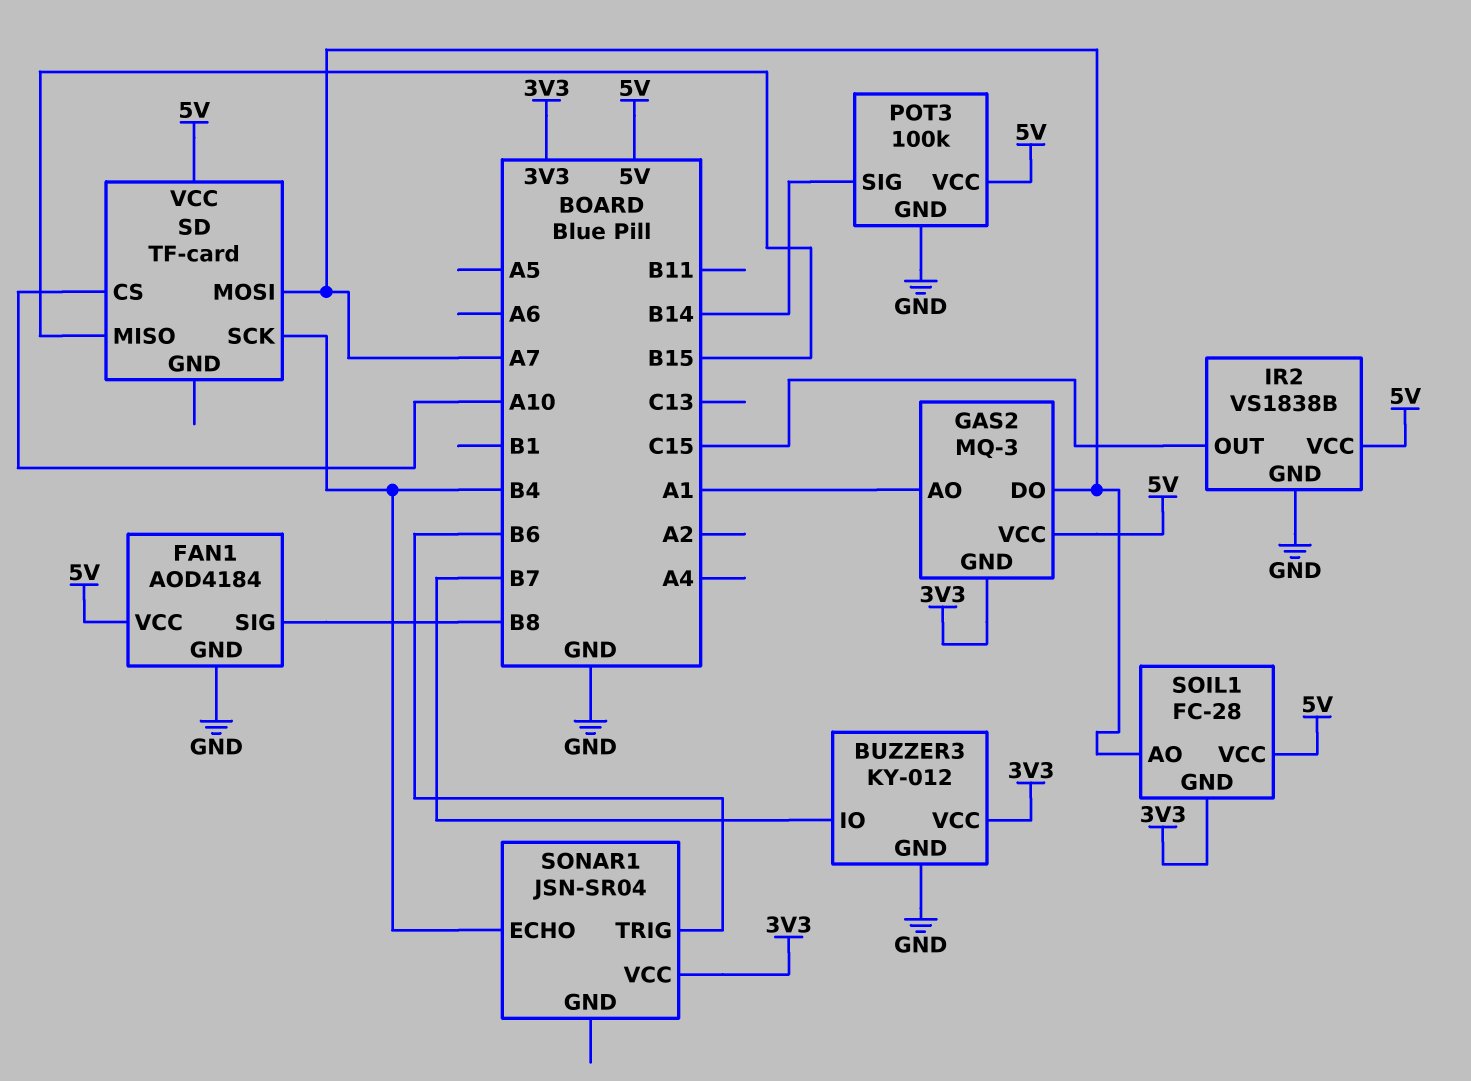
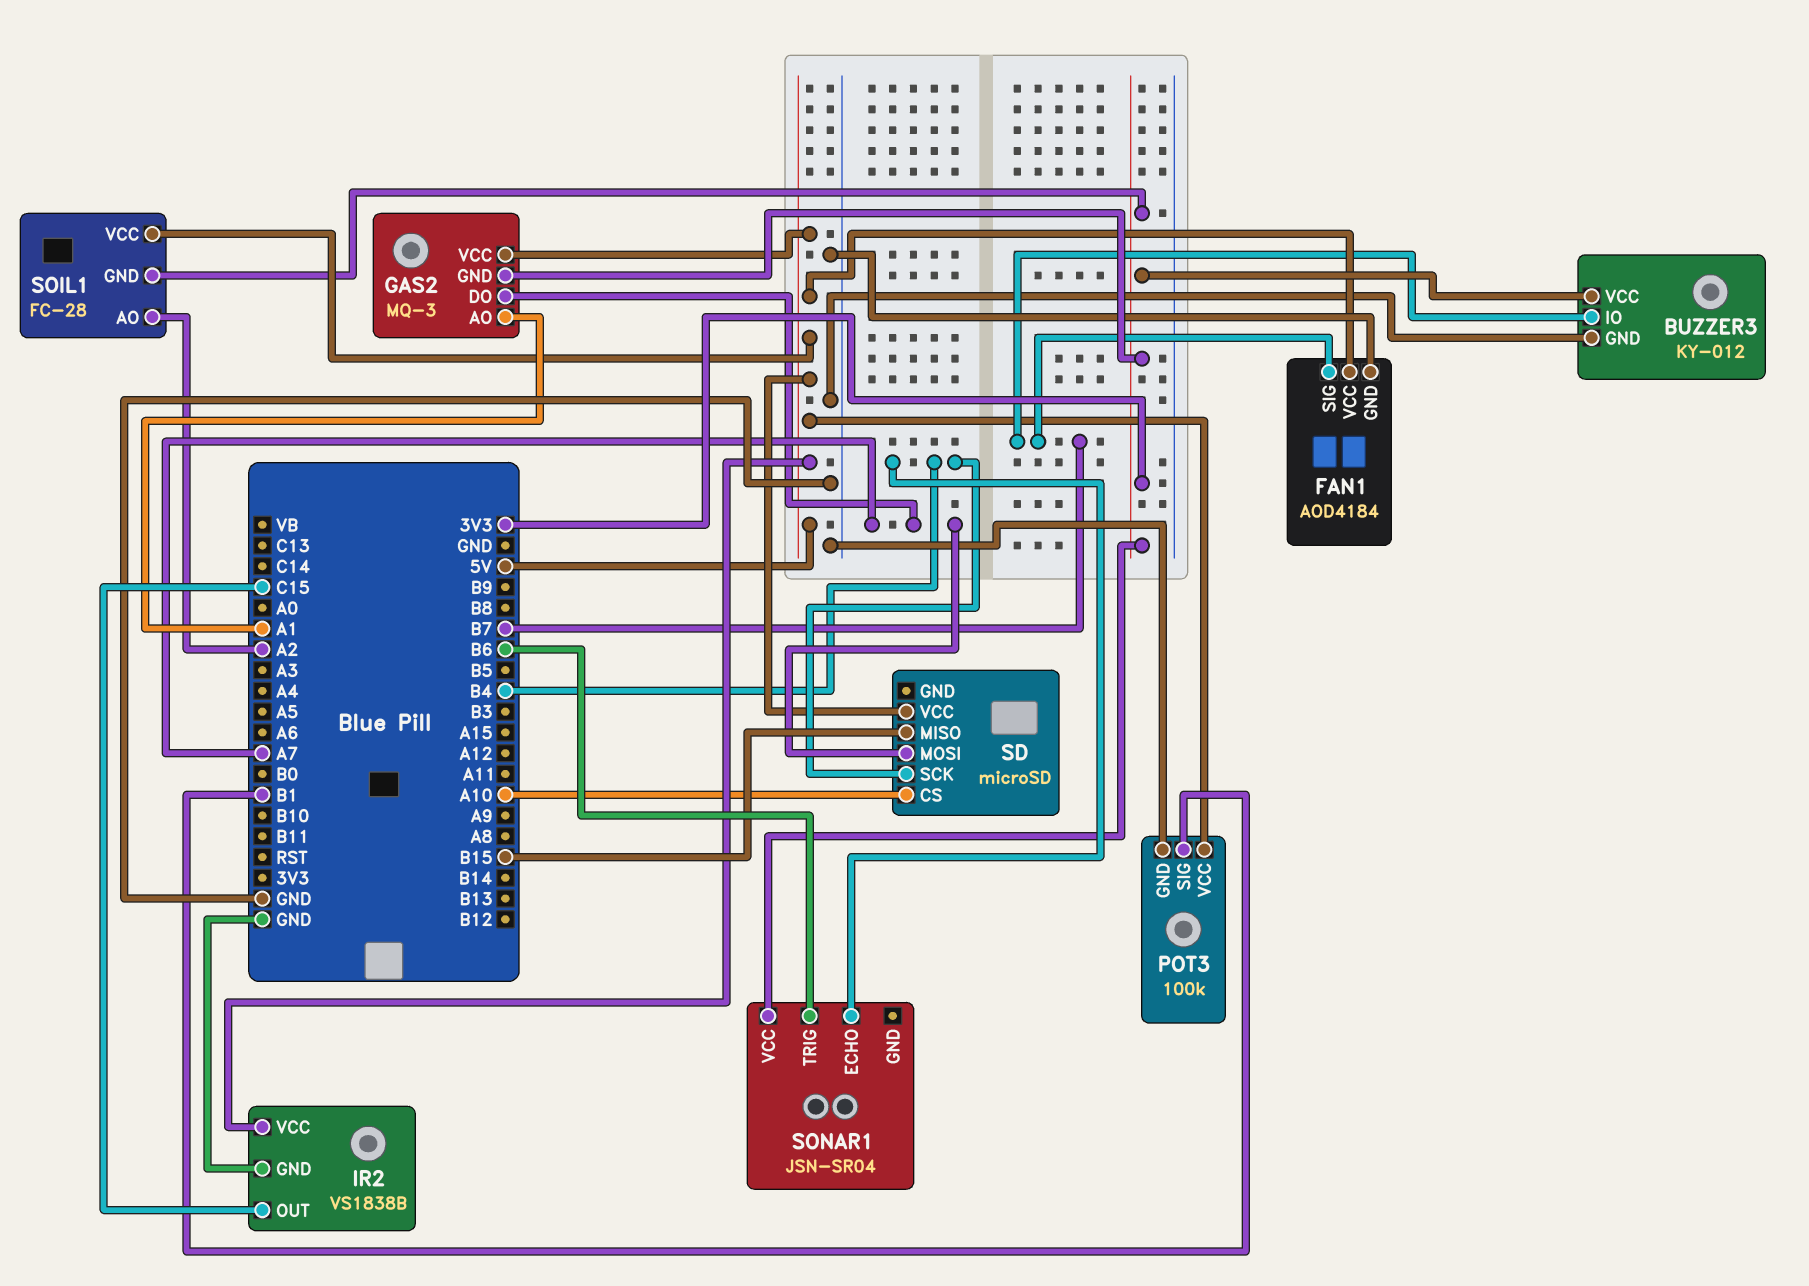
FAN1 pin SIG: B8 -> B7
POT3 pin SIG: B14 -> B1
SD: TF-card -> microSD
SOIL1 pin AO: A7 -> A2

